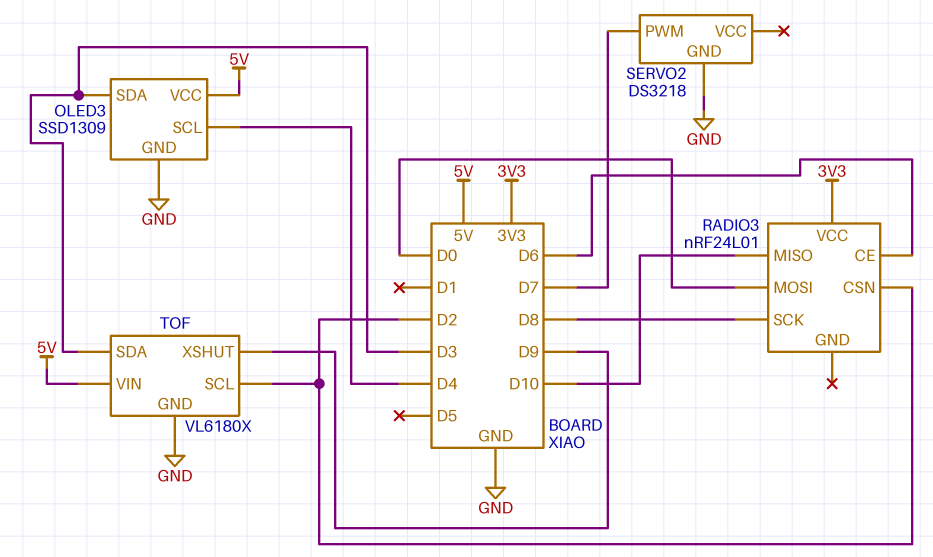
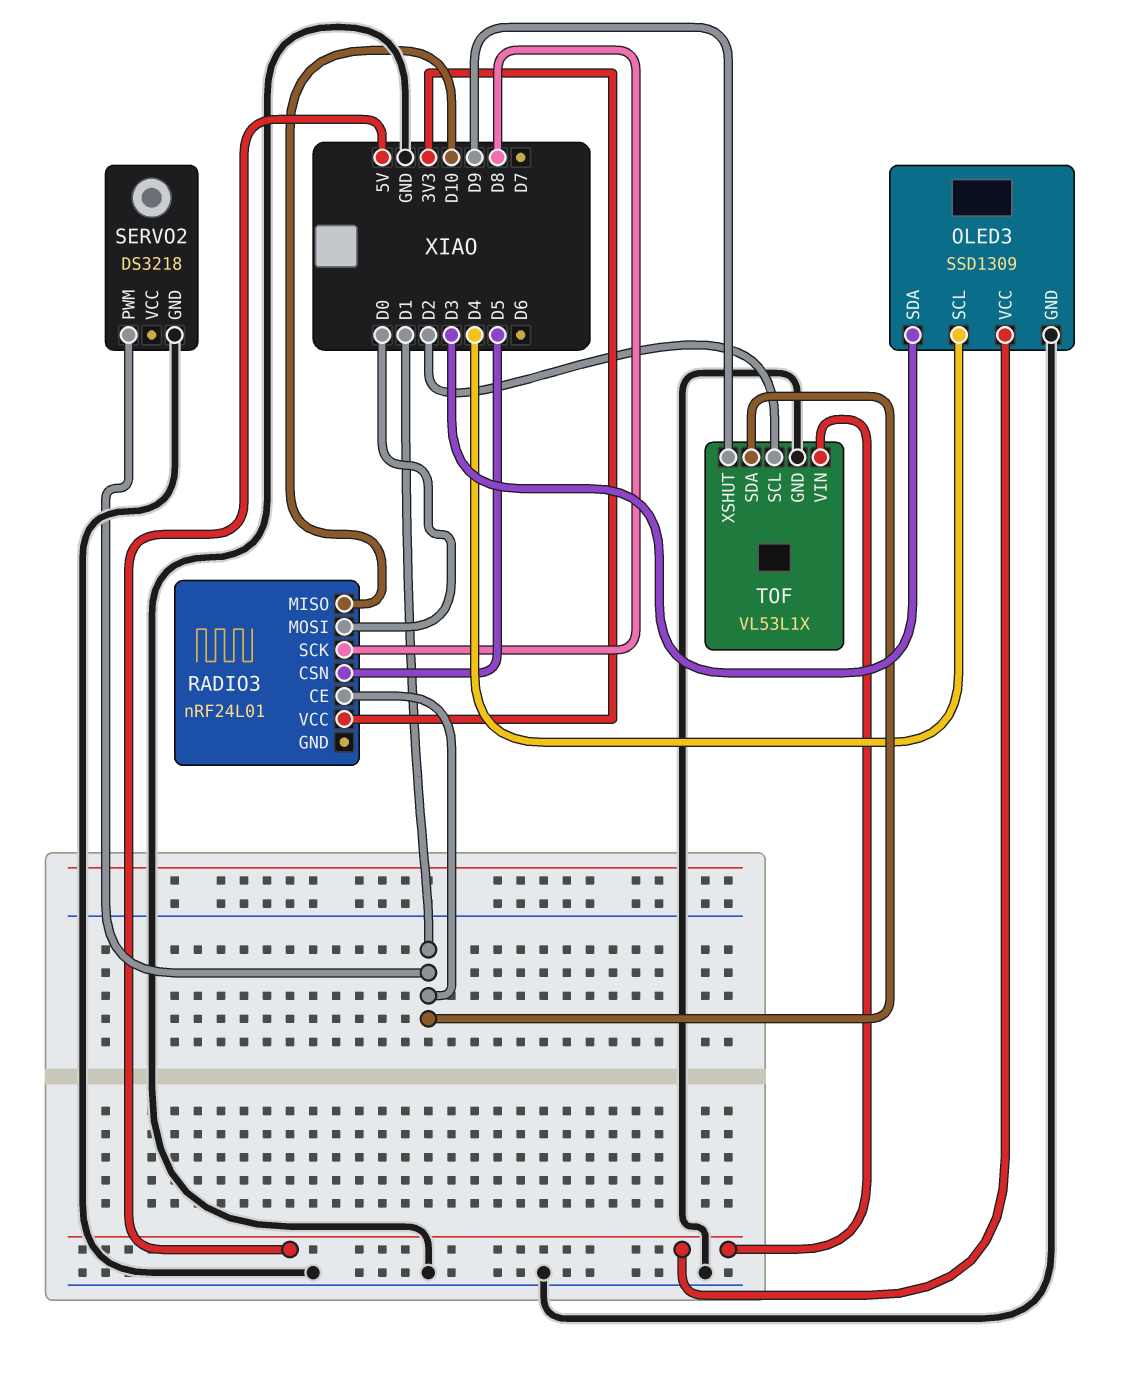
RADIO3 pin CE: D6 -> D1
RADIO3 pin CSN: D2 -> D5
SERVO2 pin PWM: D7 -> D1
TOF: VL6180X -> VL53L1X
TOF pin SDA: D3 -> D1

